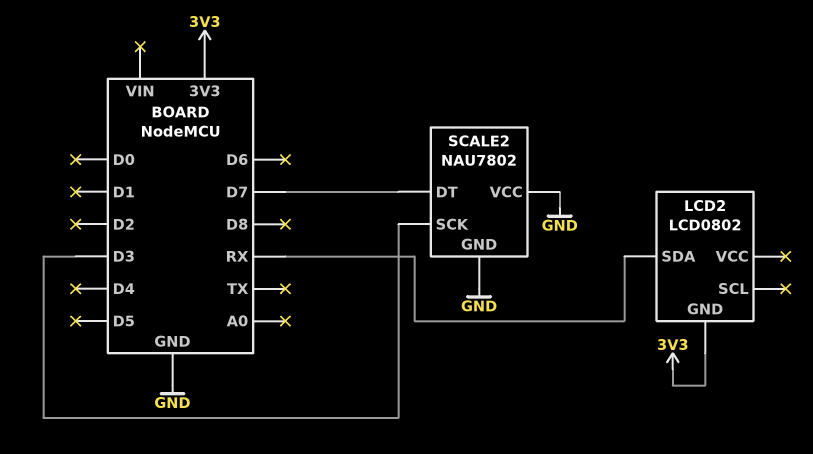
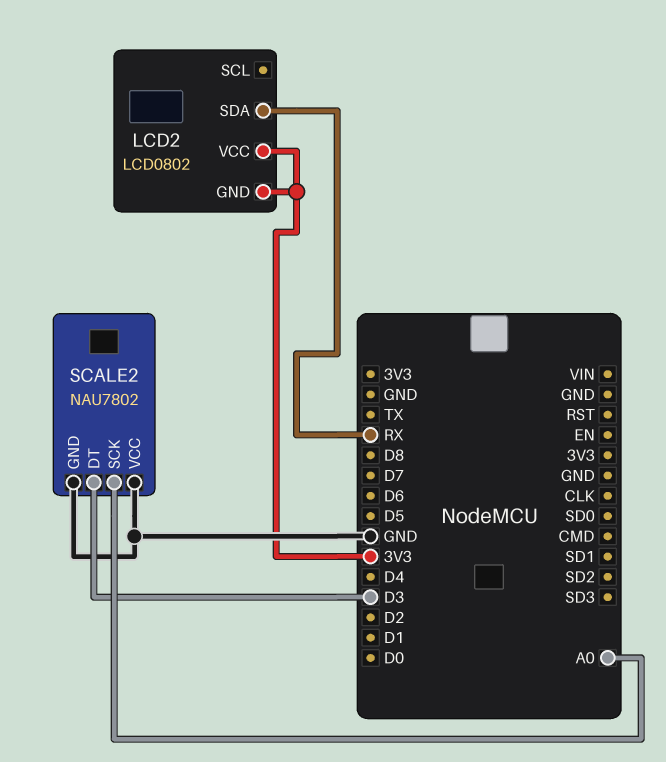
LCD2 pin VCC: none -> 3V3
SCALE2 pin DT: D7 -> D3
SCALE2 pin SCK: D3 -> A0

